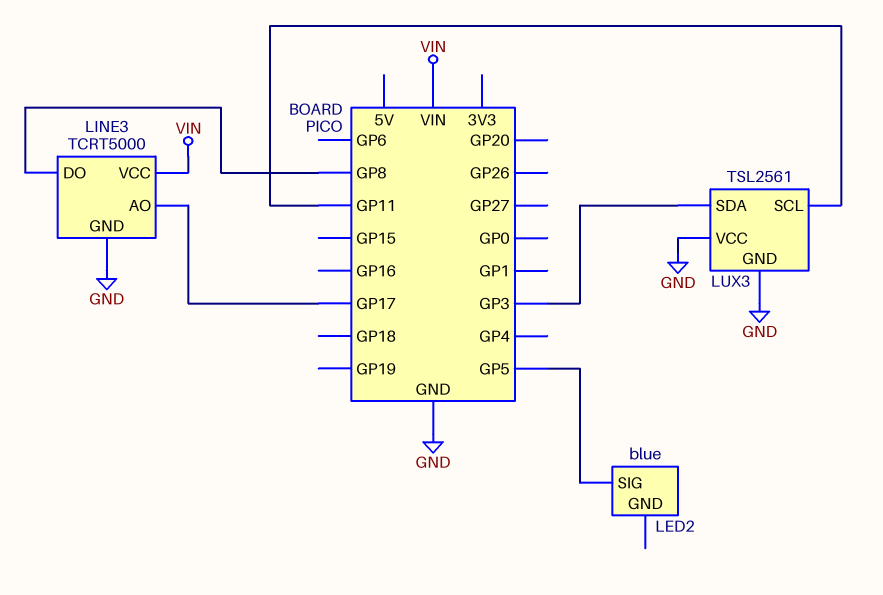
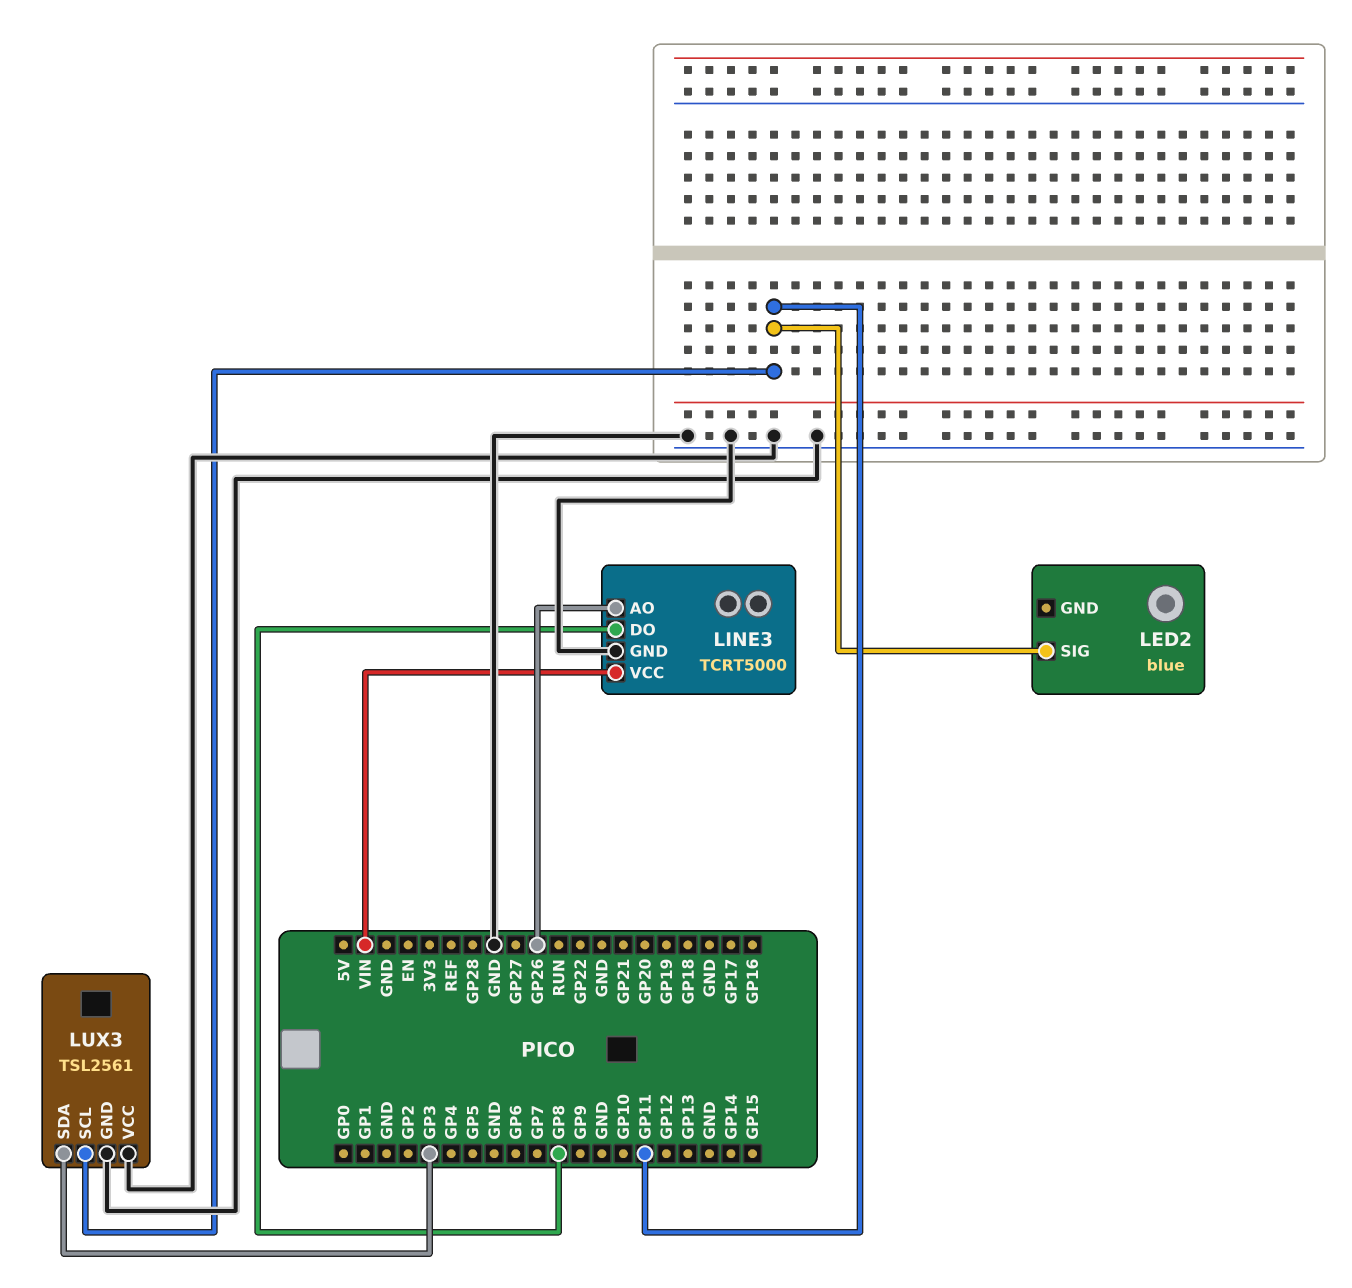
LED2 pin SIG: GP5 -> GP11
LINE3 pin AO: GP17 -> GP26

